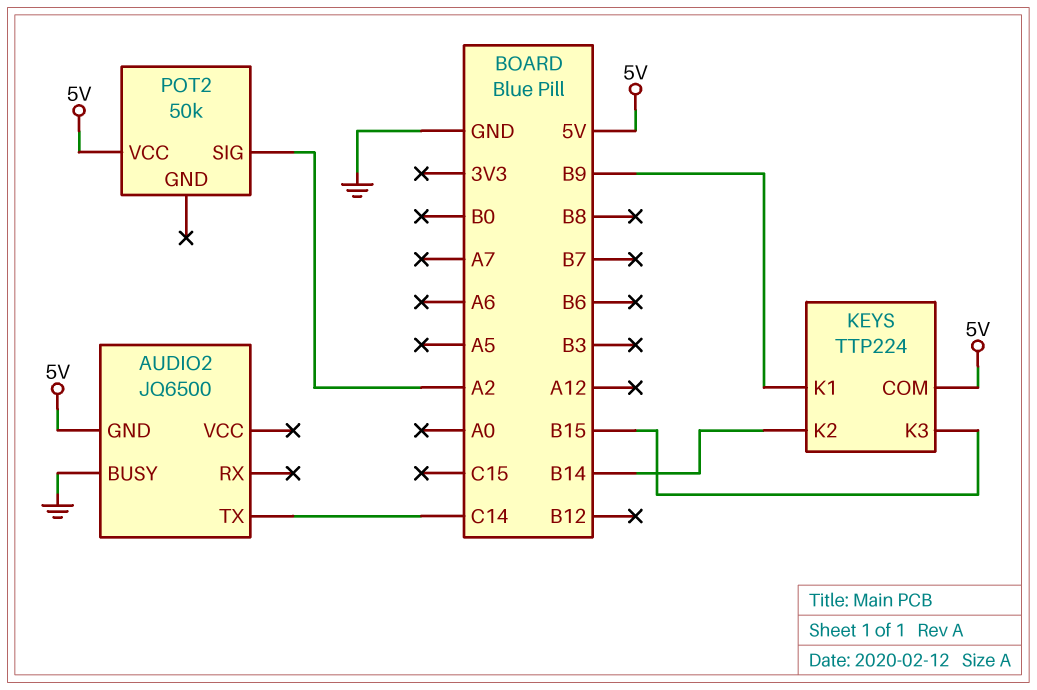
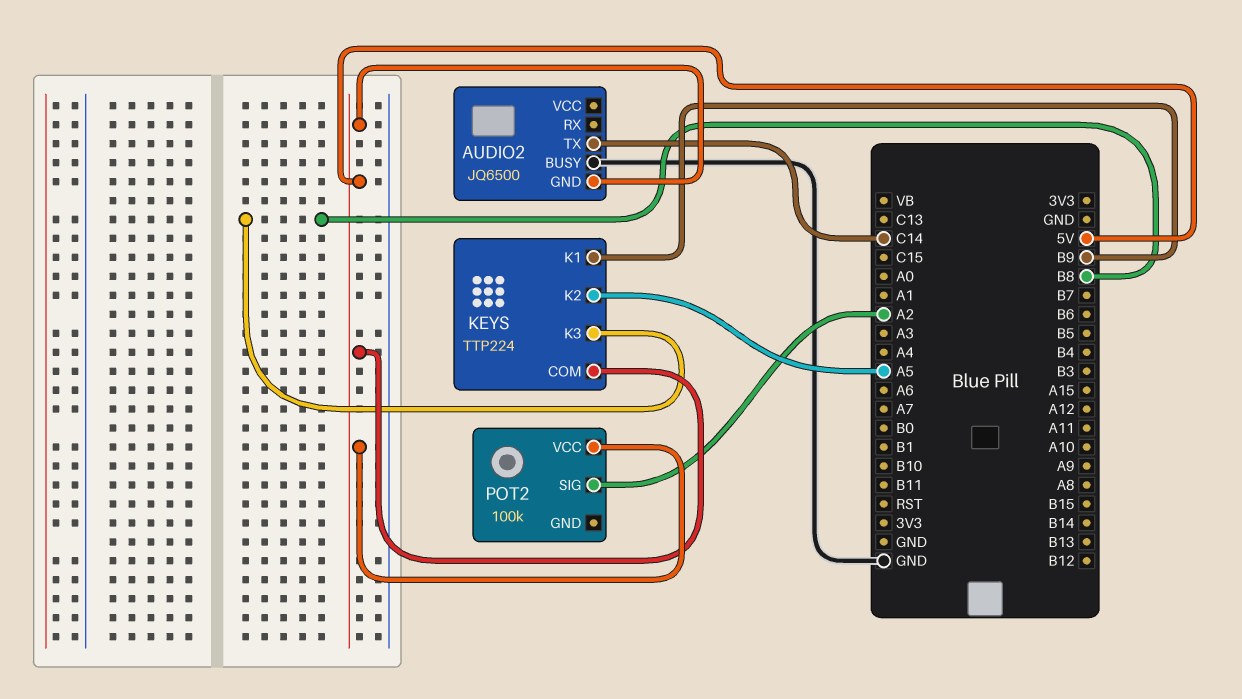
KEYS pin K2: B14 -> A5
KEYS pin K3: B15 -> B8
POT2: 50k -> 100k

